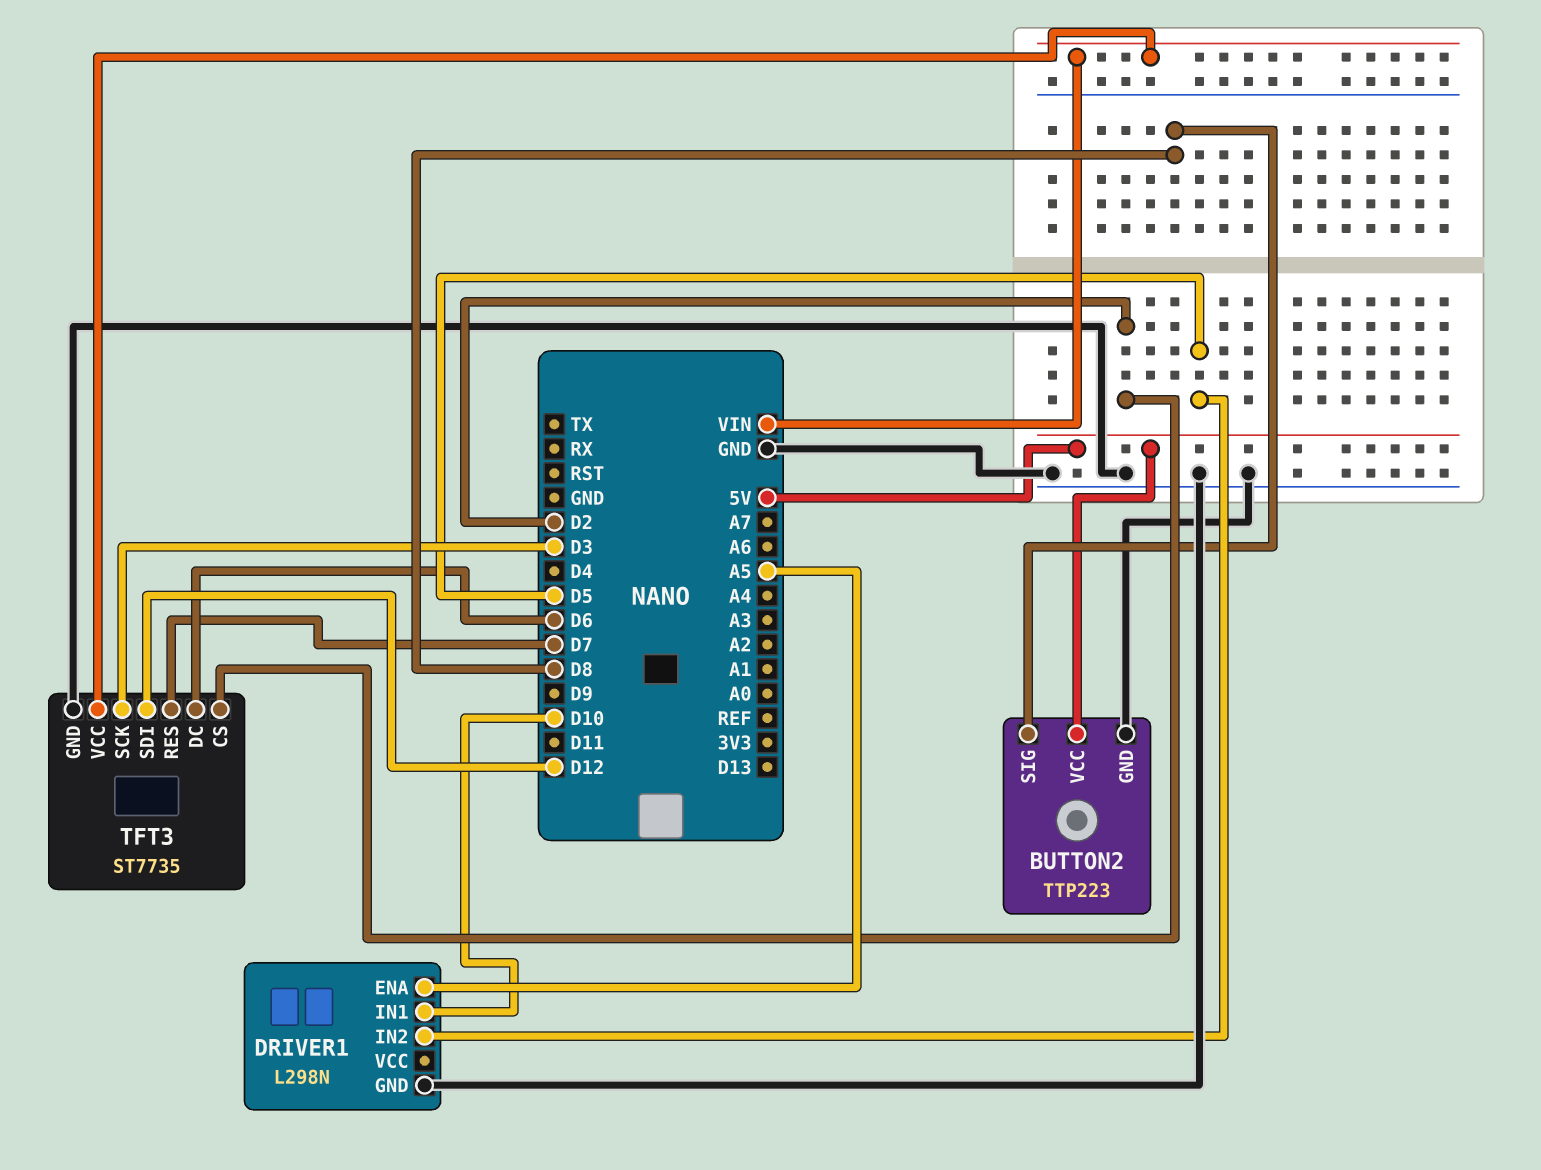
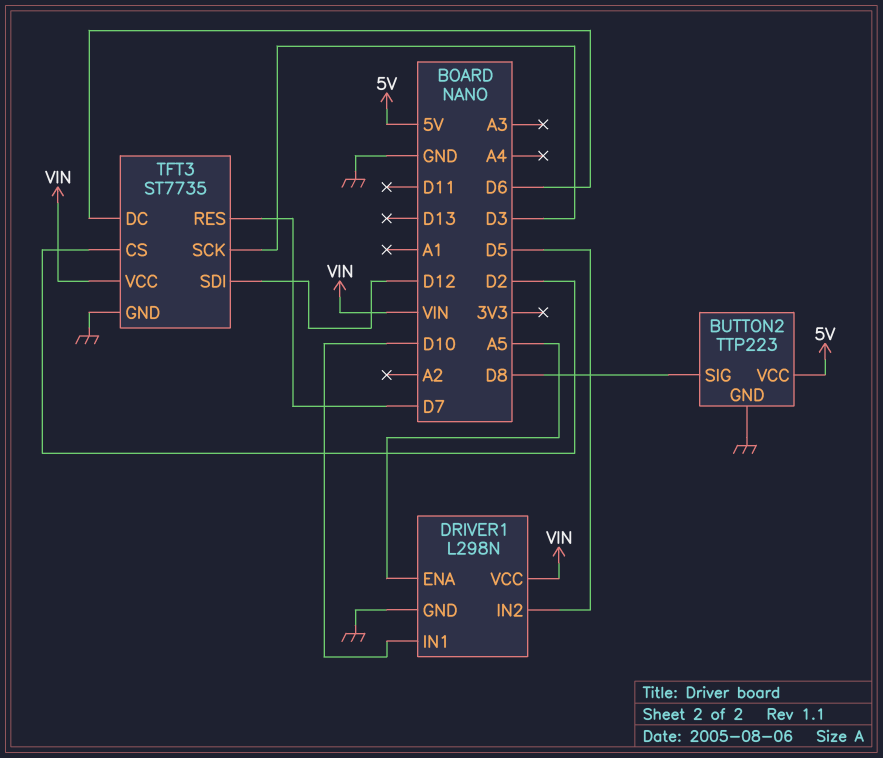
DRIVER1 pin VCC: none -> VIN

